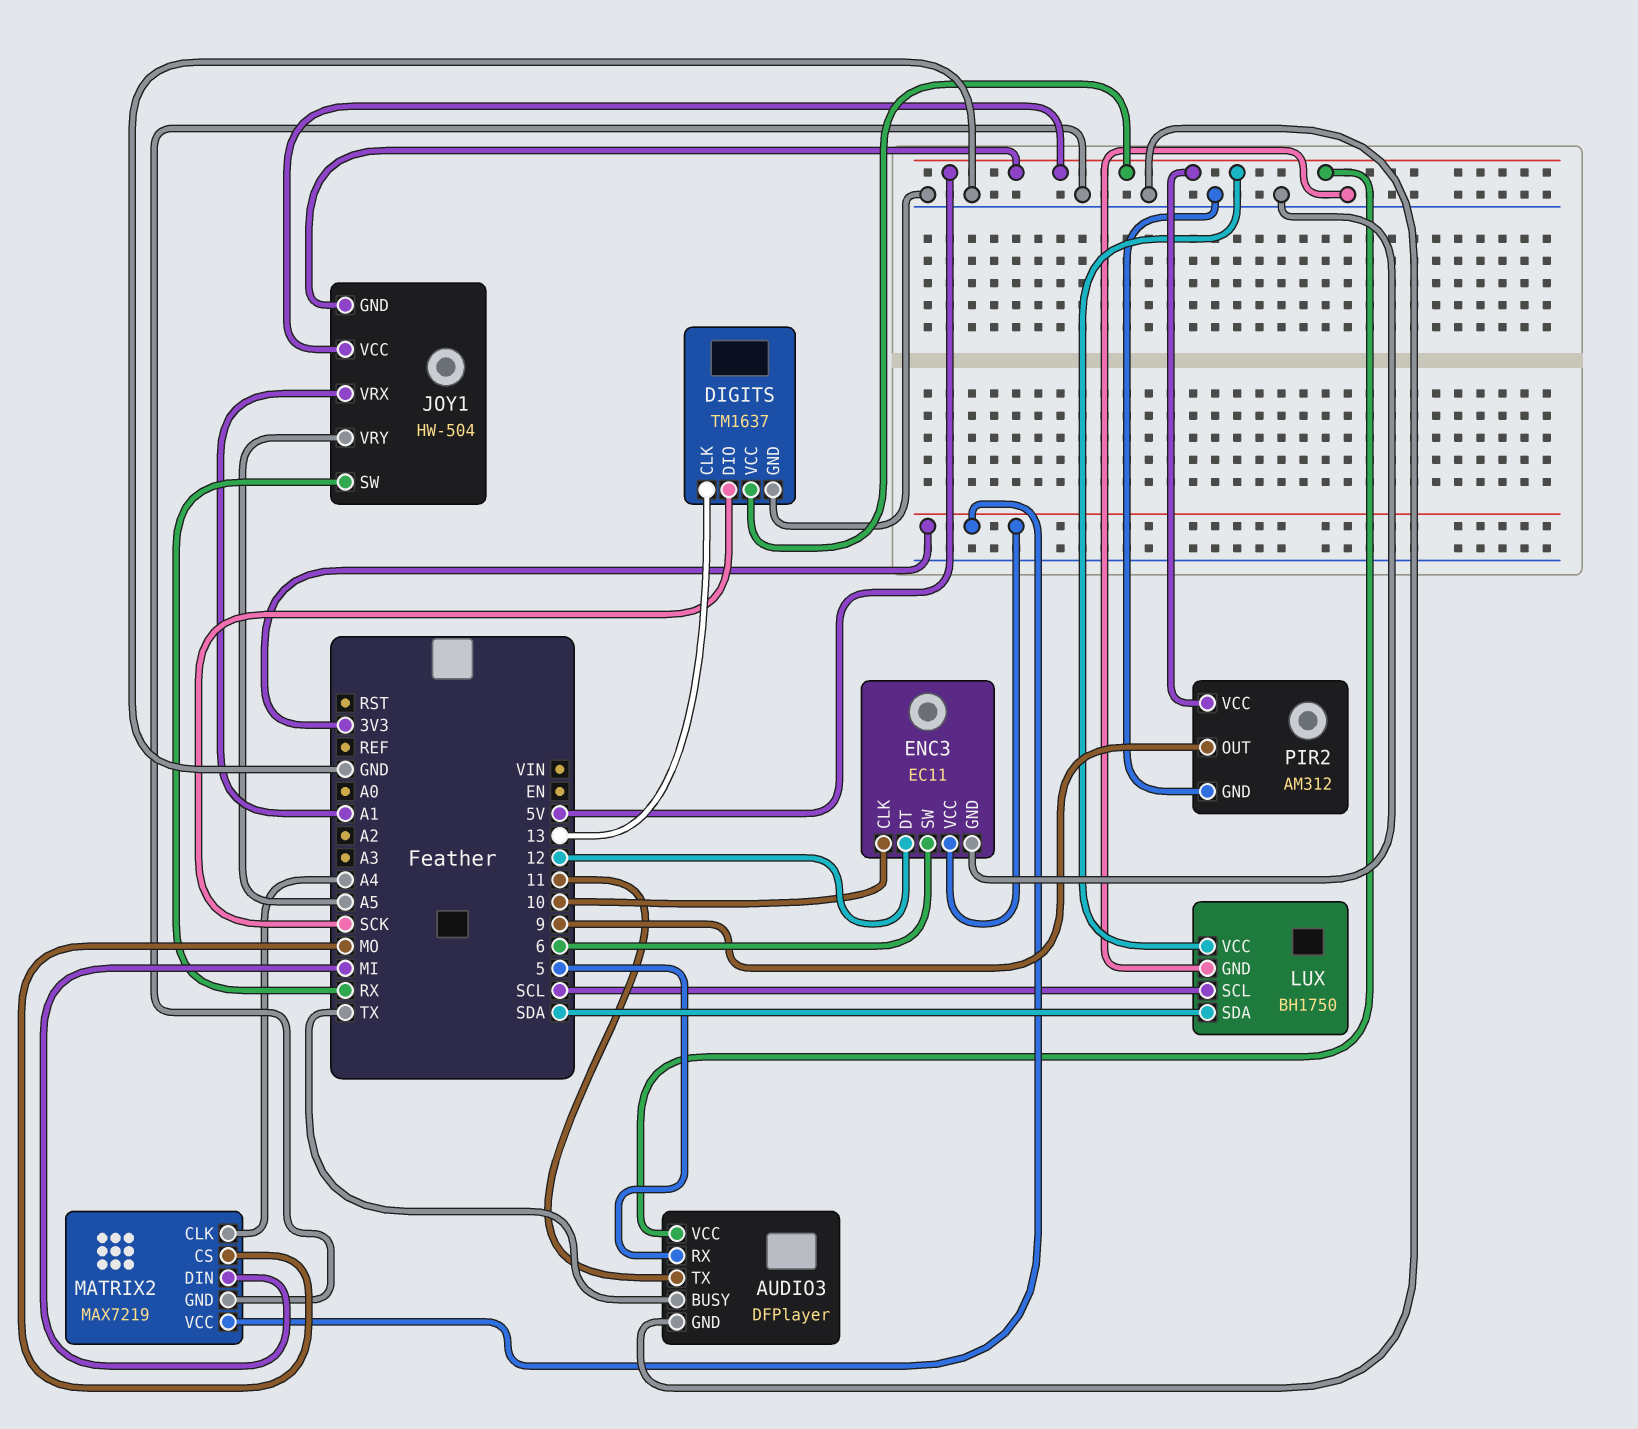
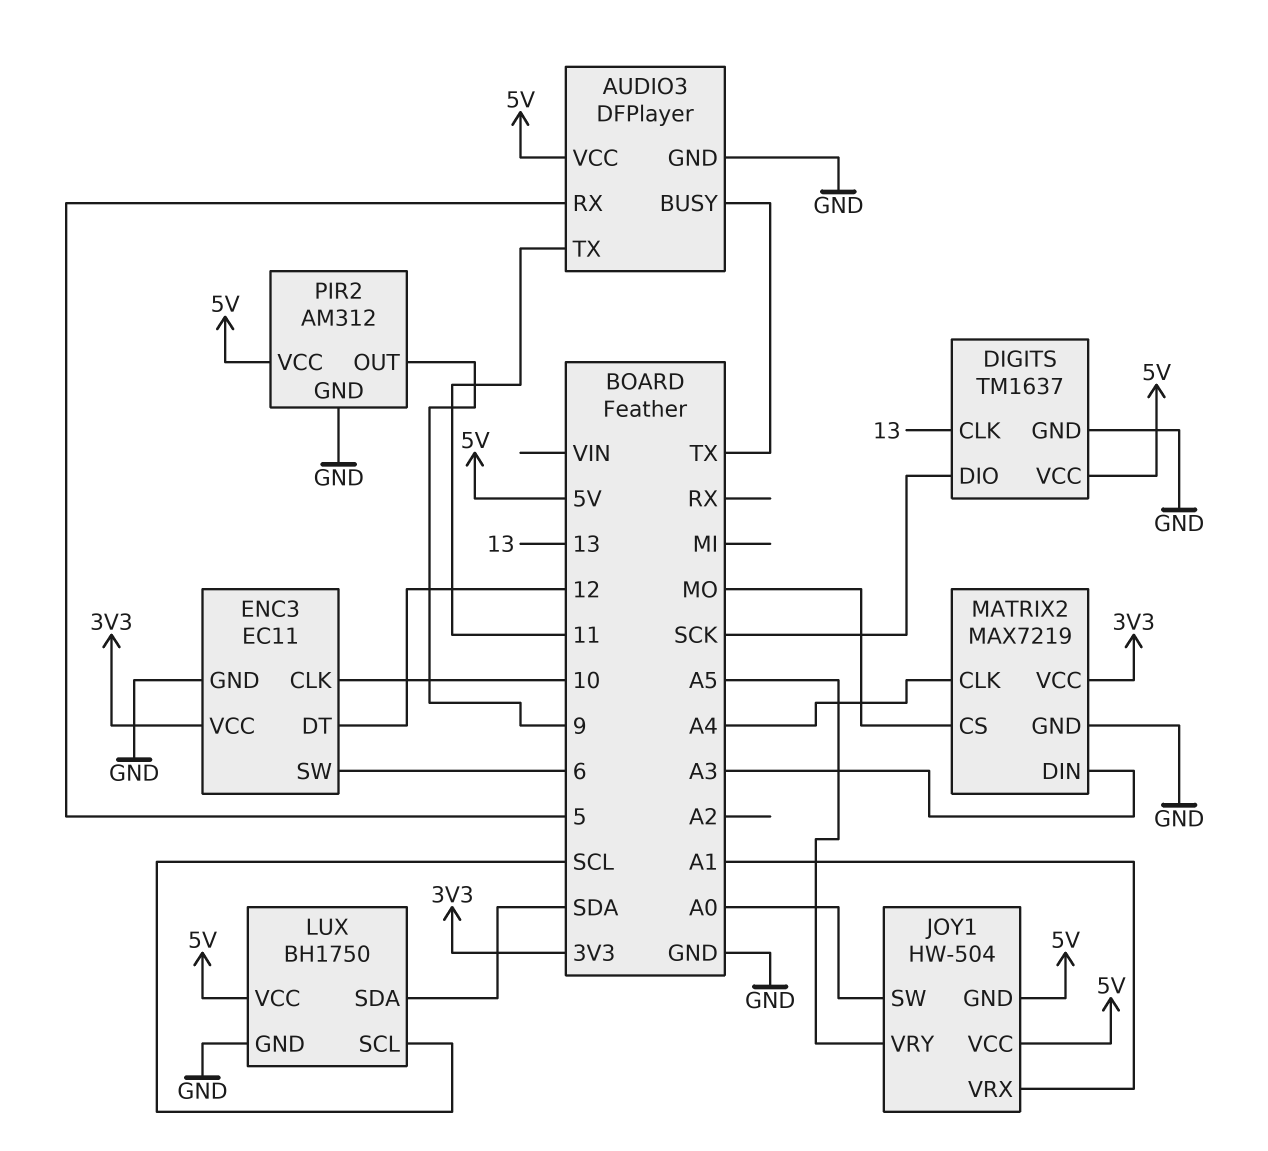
JOY1 pin SW: RX -> A0
MATRIX2 pin DIN: MI -> A3

